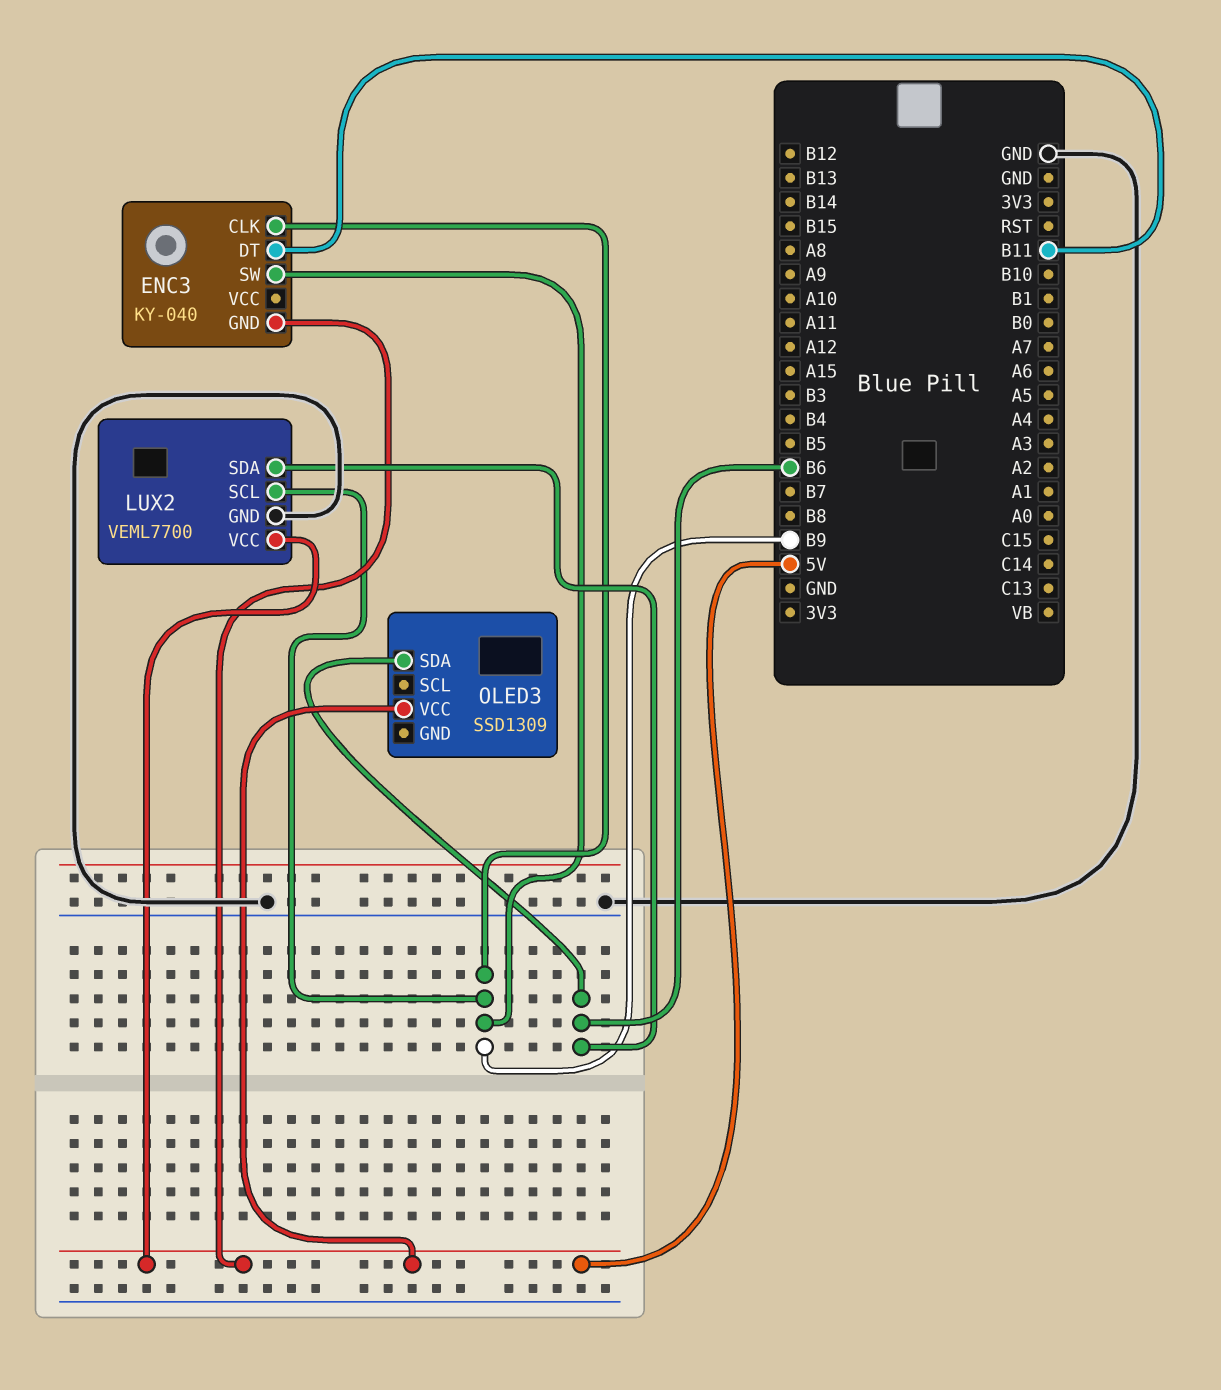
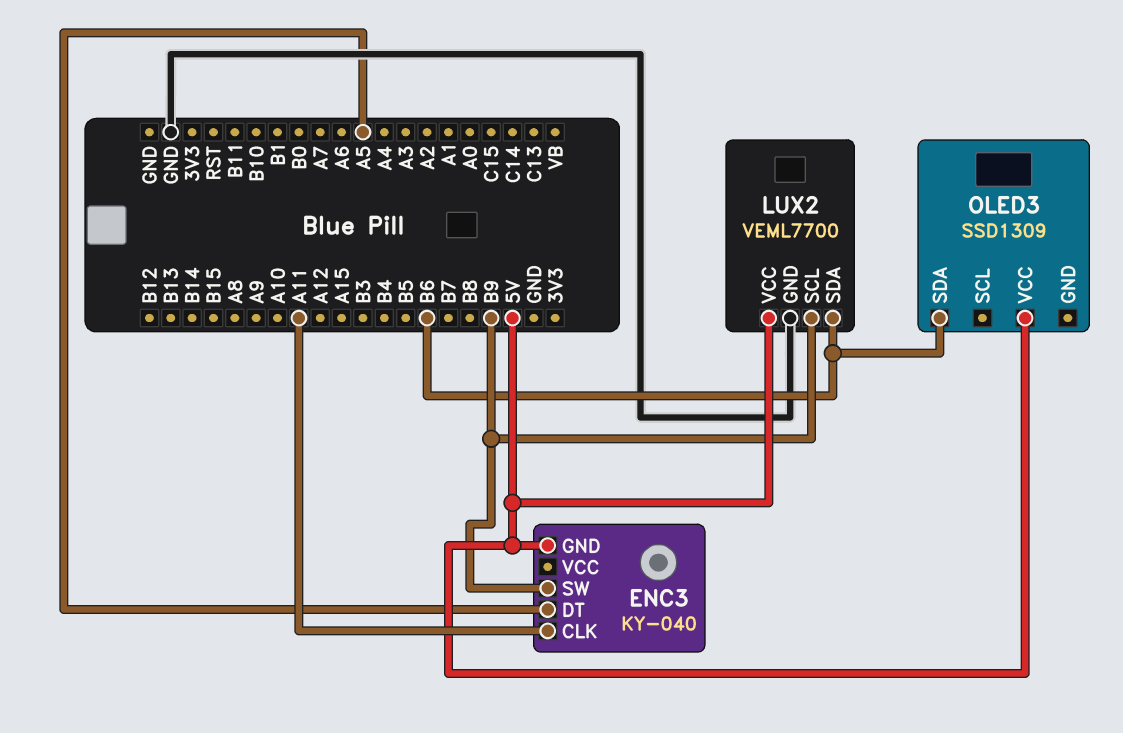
ENC3 pin CLK: B9 -> A11
ENC3 pin DT: B11 -> A5

